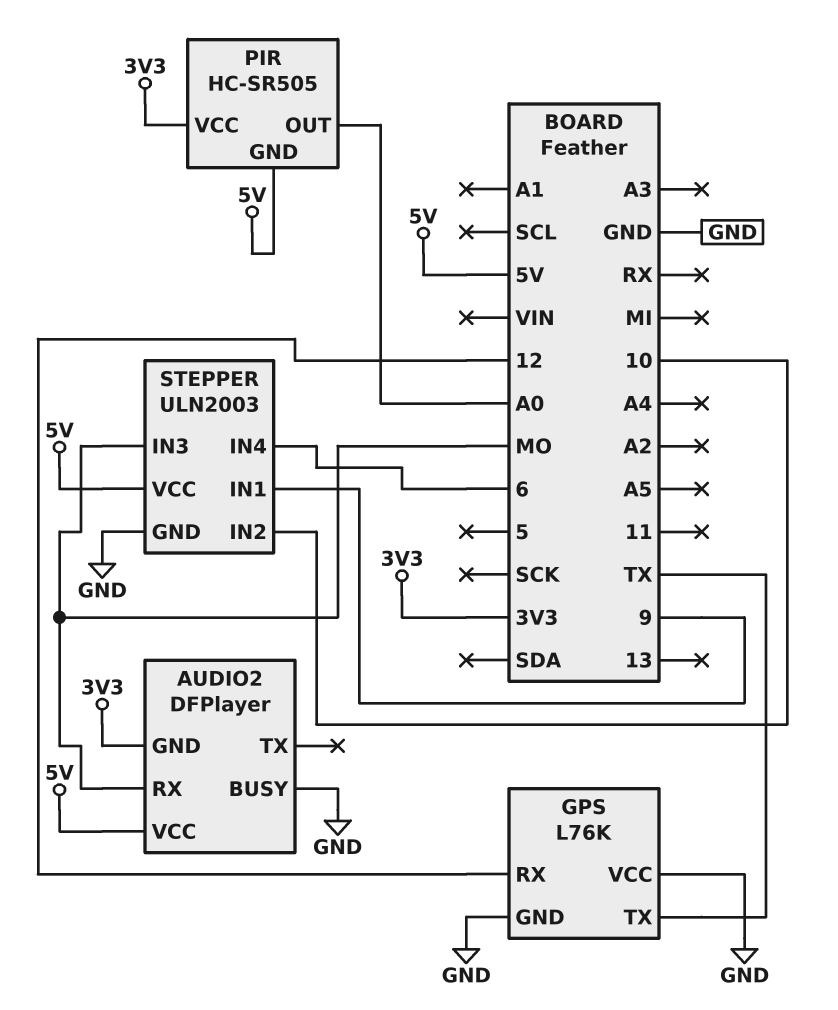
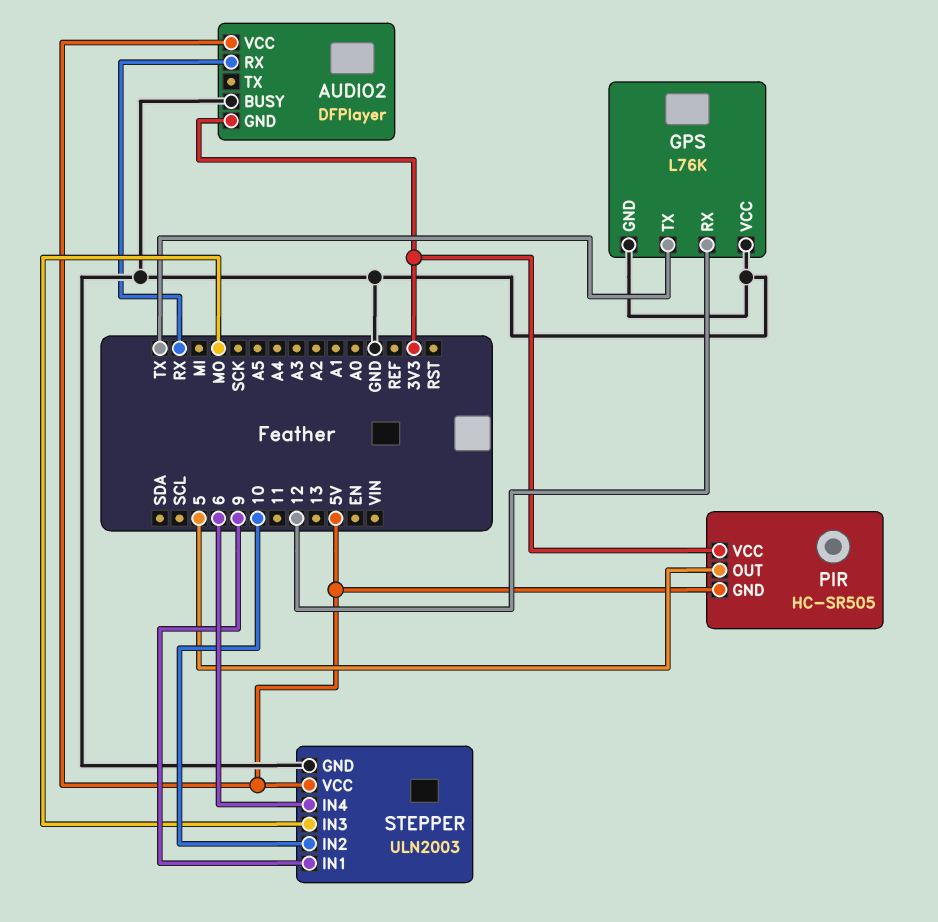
AUDIO2 pin RX: MO -> RX
PIR pin OUT: A0 -> 5

